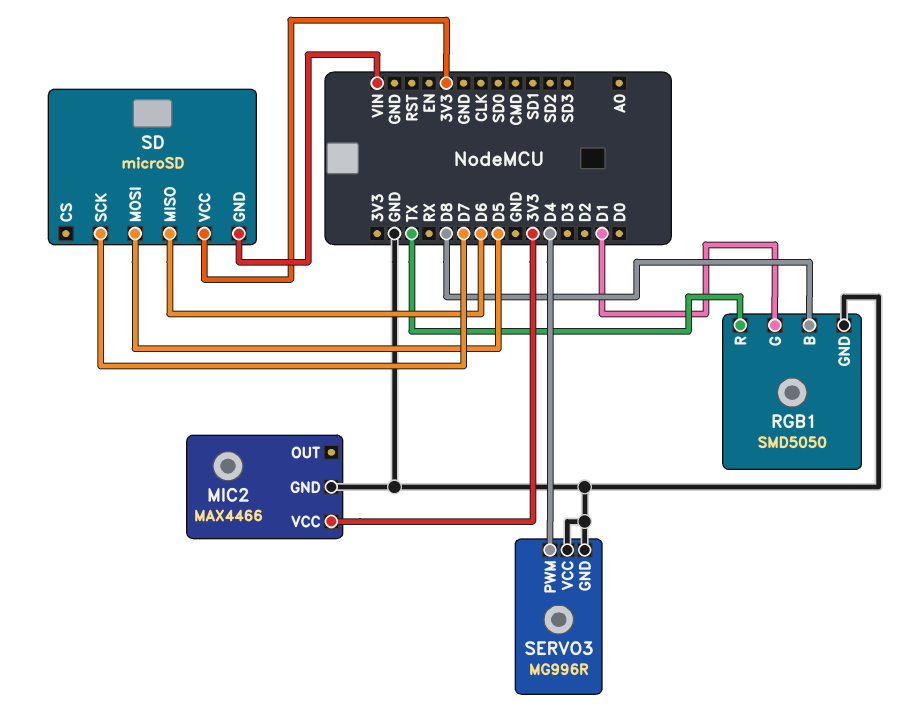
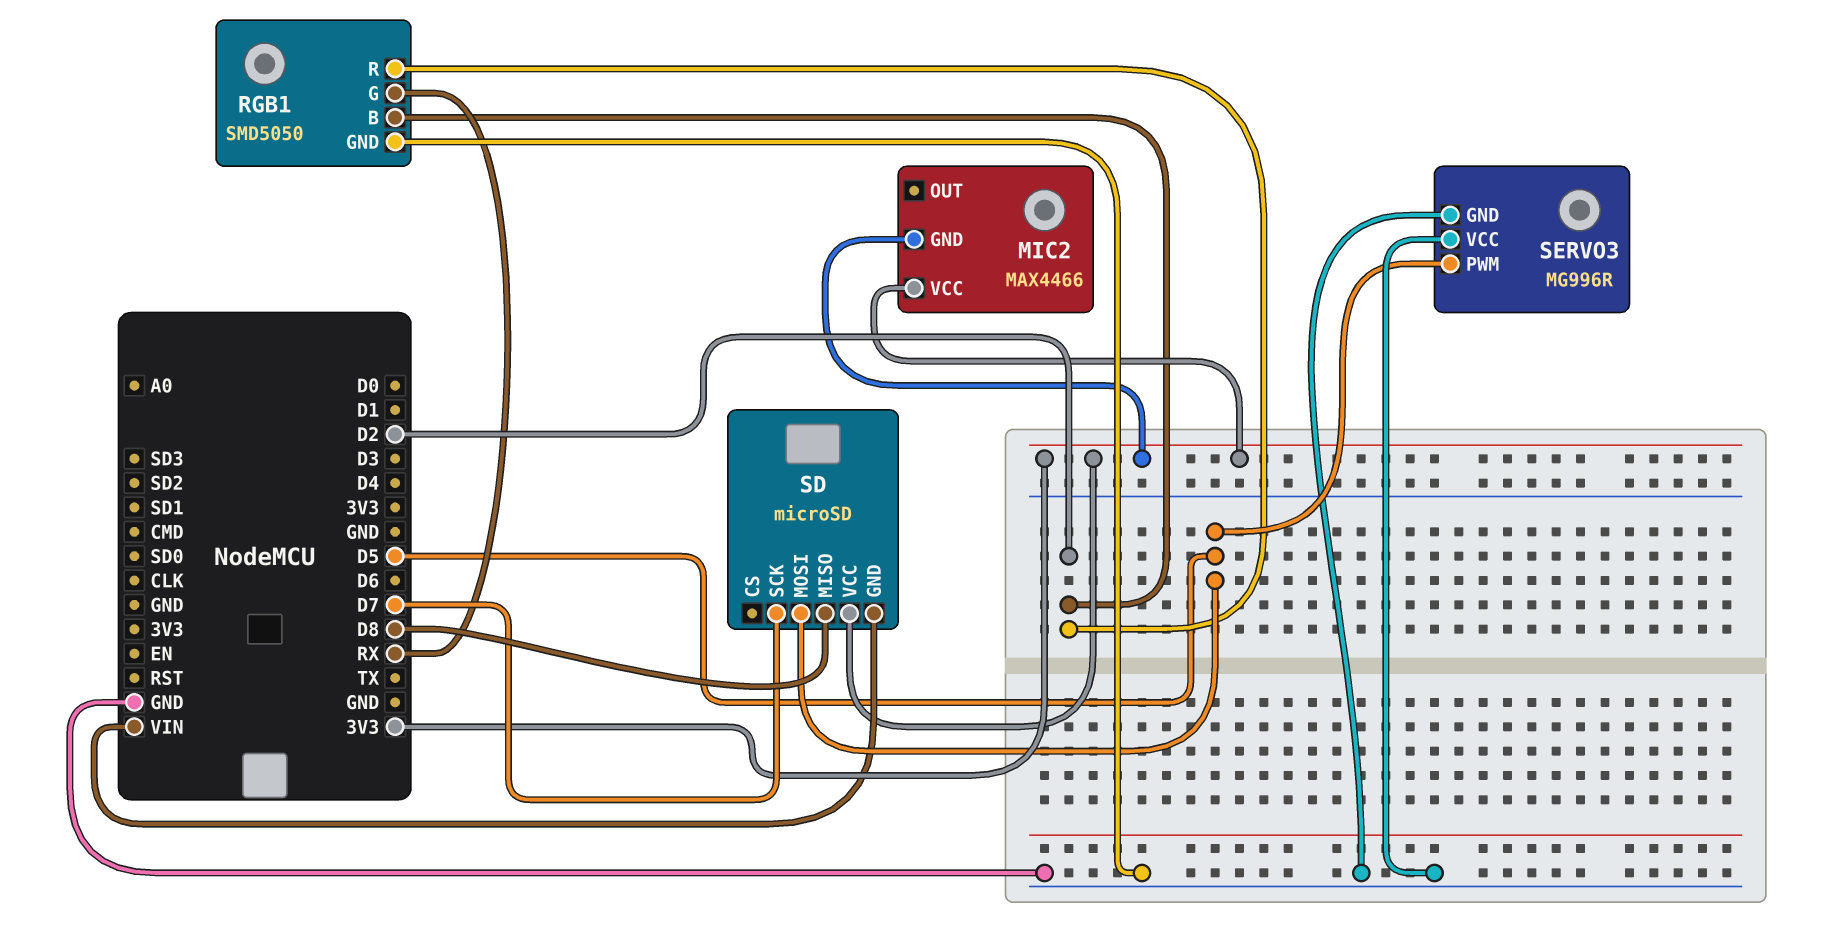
MIC2 pin GND: GND -> 3V3
RGB1 pin B: D8 -> D2
RGB1 pin G: D1 -> RX
RGB1 pin R: TX -> D2
SD pin MISO: D6 -> D8
SERVO3 pin PWM: D4 -> D5

